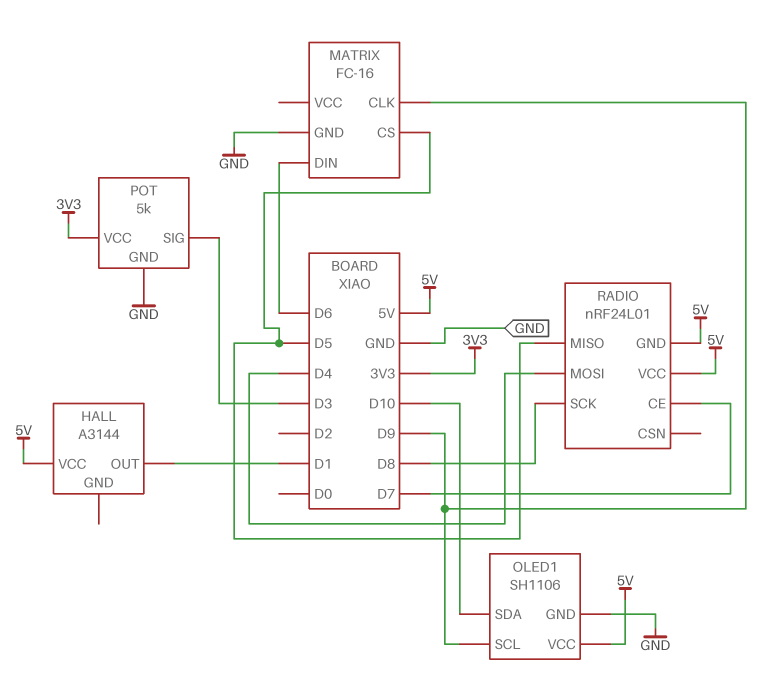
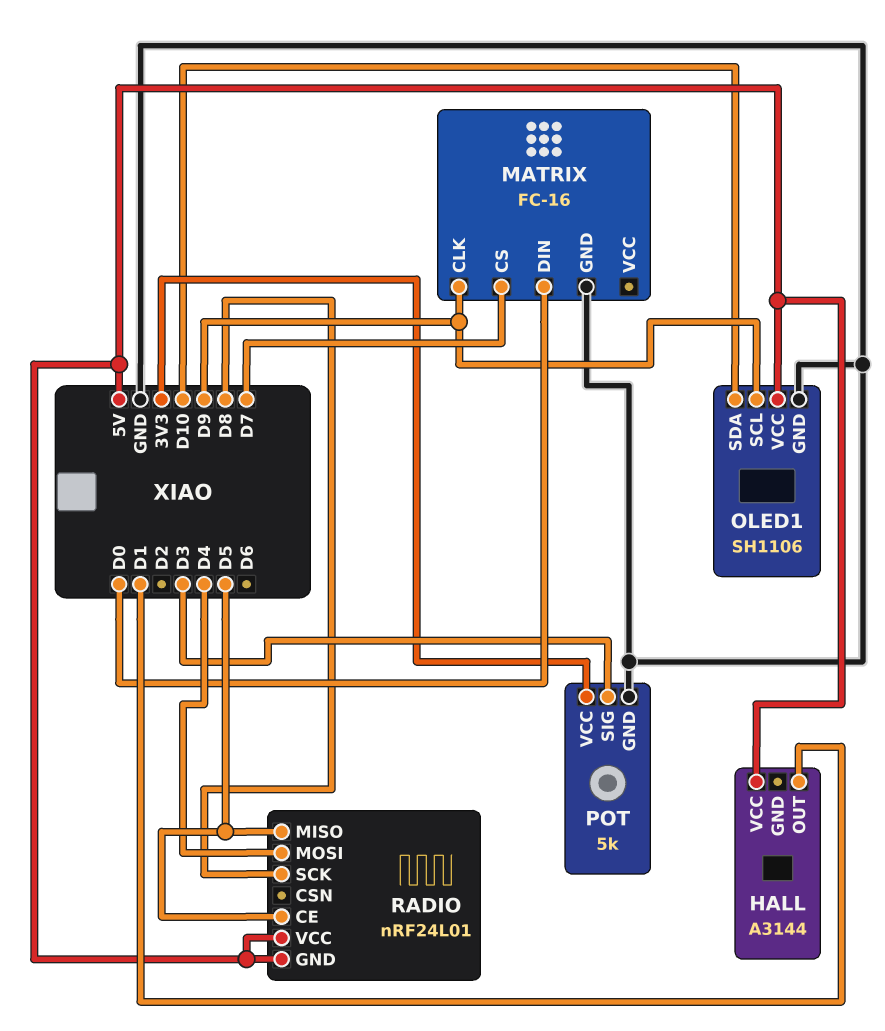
MATRIX pin CS: D5 -> D7
MATRIX pin DIN: D6 -> D0
RADIO pin CE: D7 -> D5

